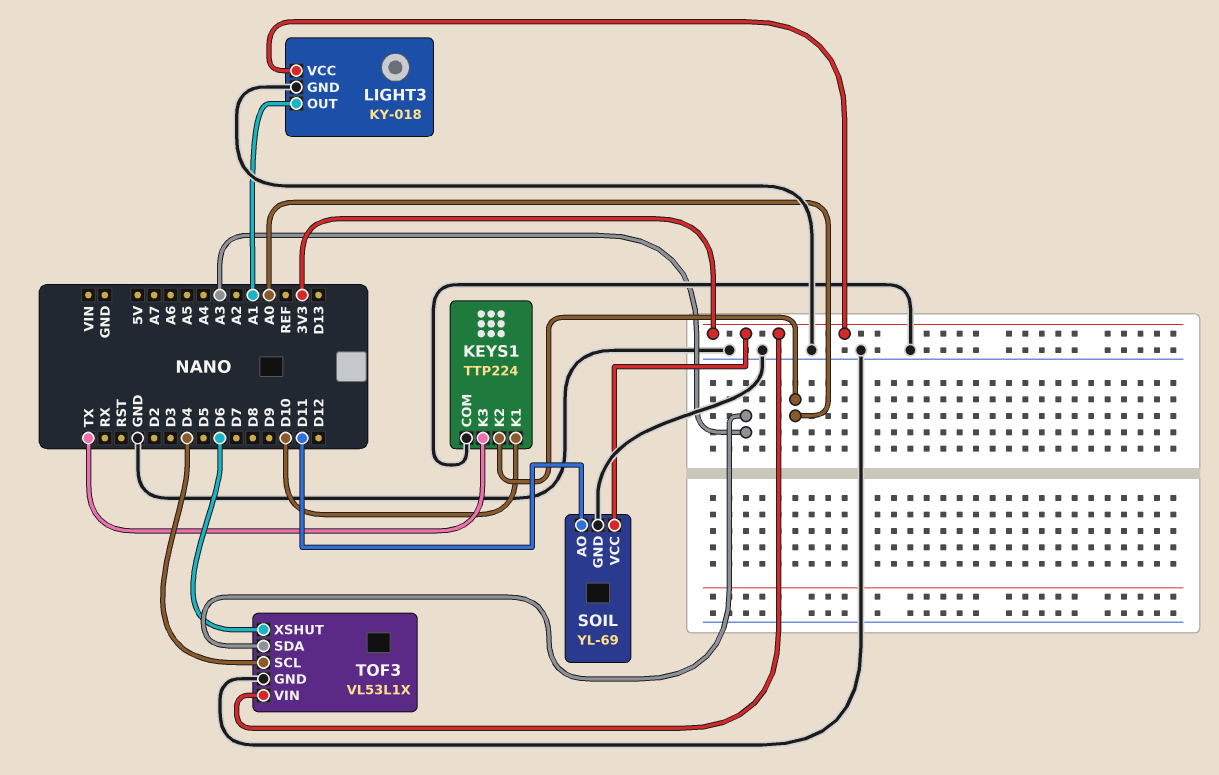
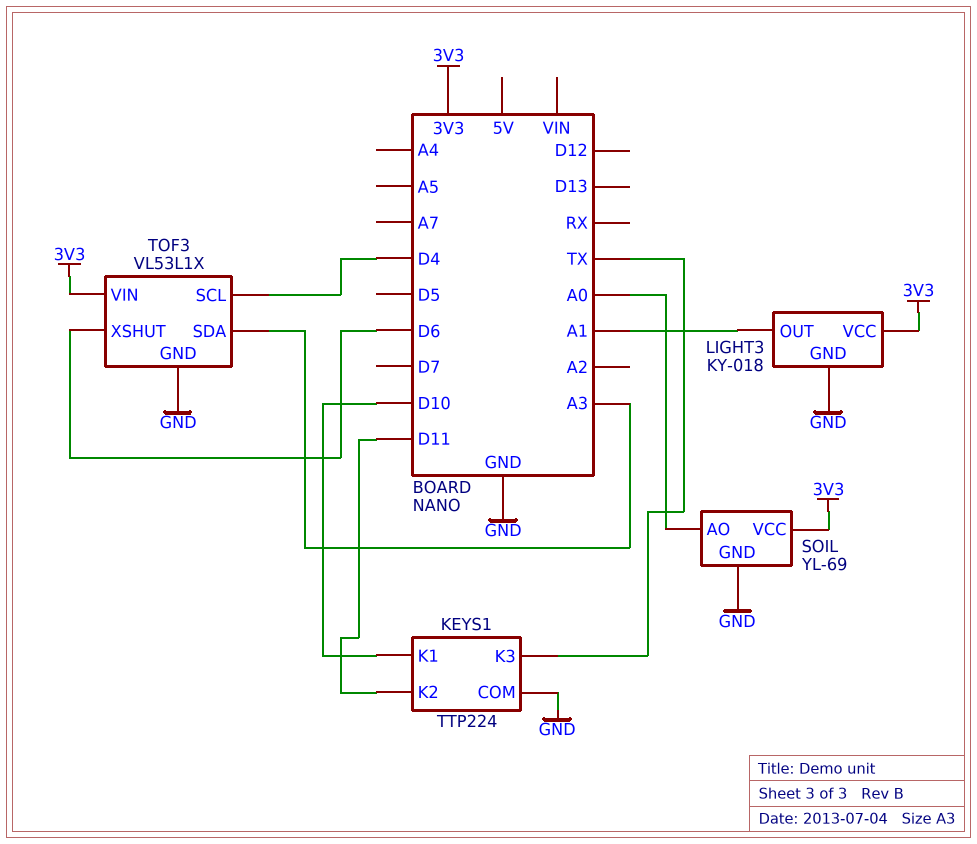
KEYS1 pin K2: A0 -> D11
SOIL pin AO: D11 -> A0

